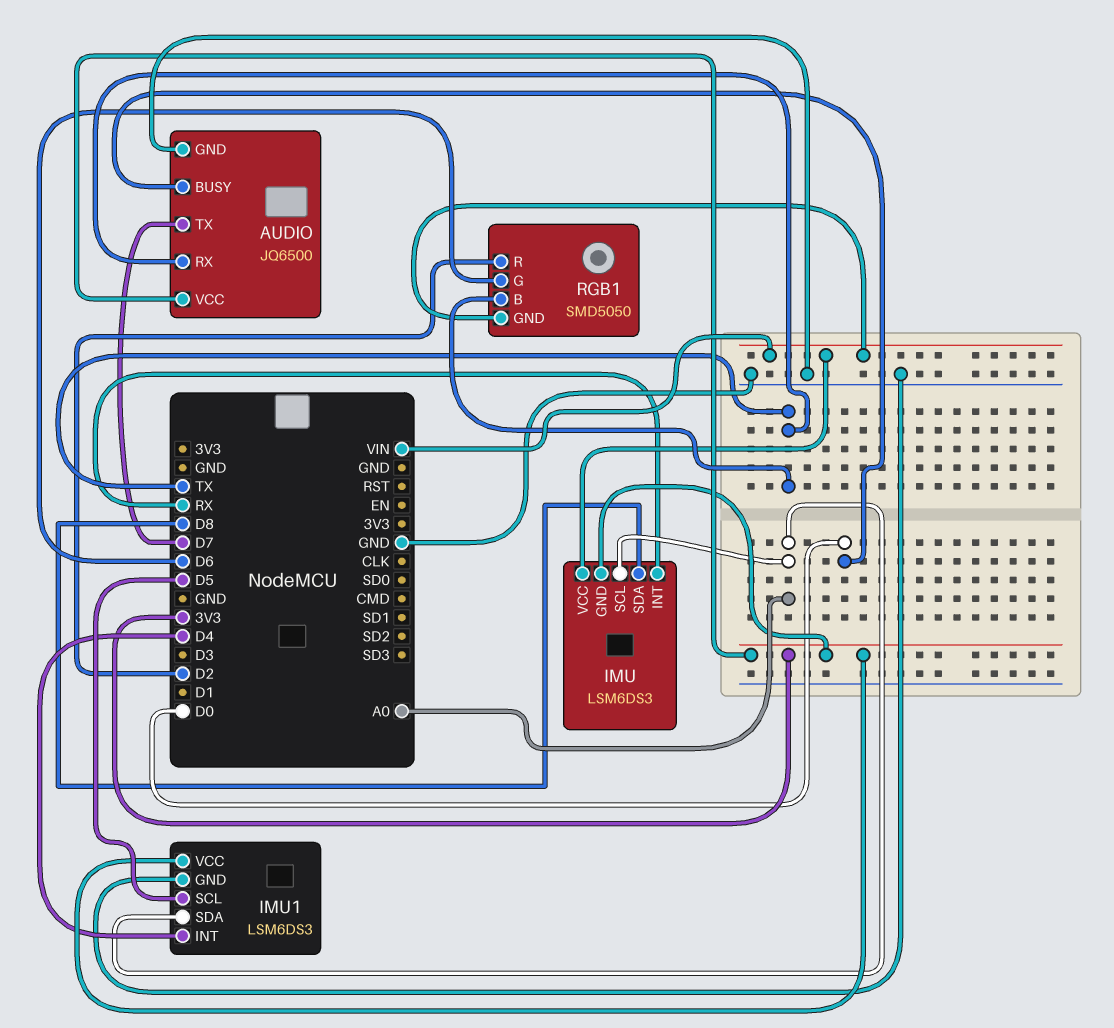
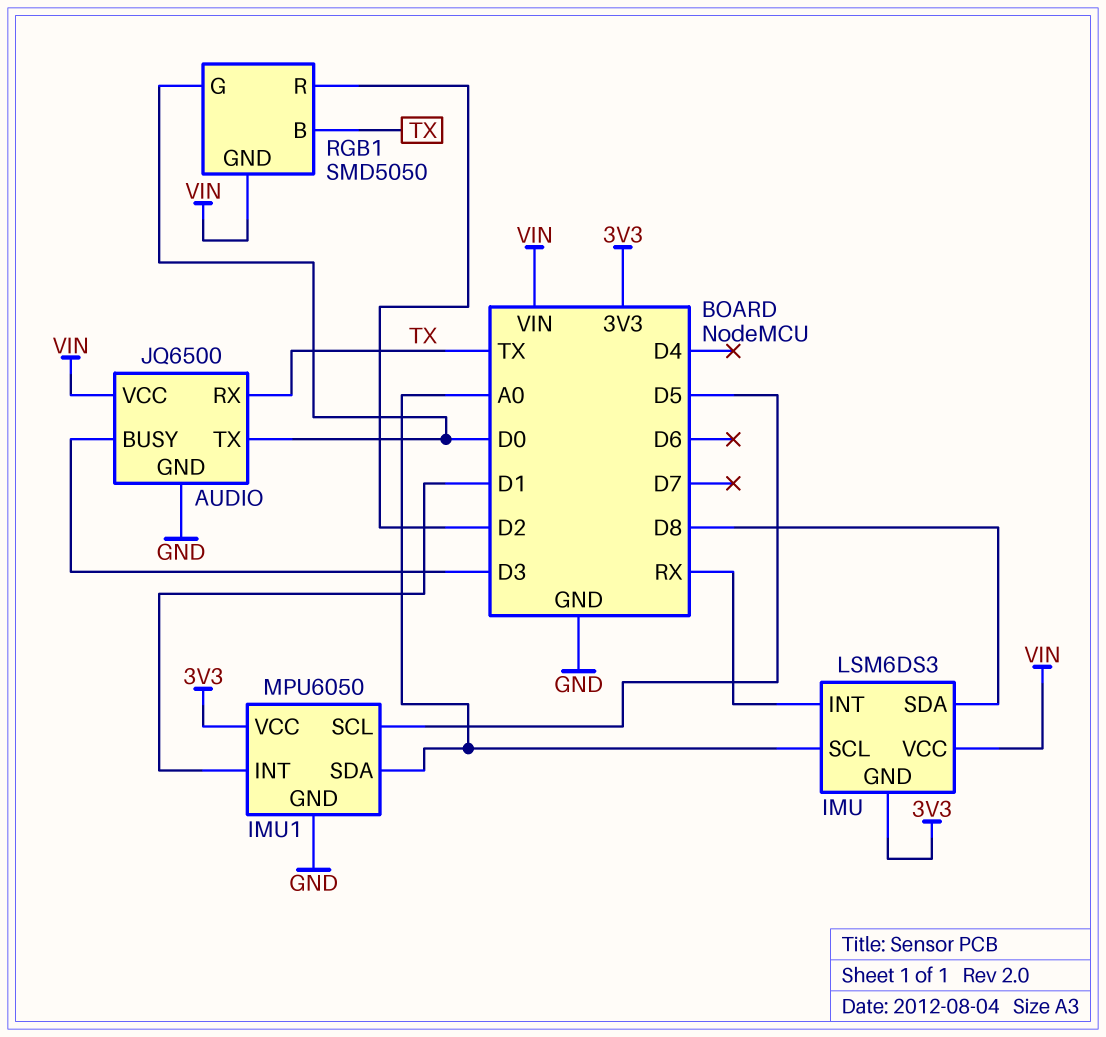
AUDIO pin BUSY: D0 -> D3
AUDIO pin TX: D7 -> D0
AUDIO pin VCC: 3V3 -> VIN
IMU1: LSM6DS3 -> MPU6050
IMU1 pin INT: D4 -> D1
RGB1 pin G: D6 -> D0

